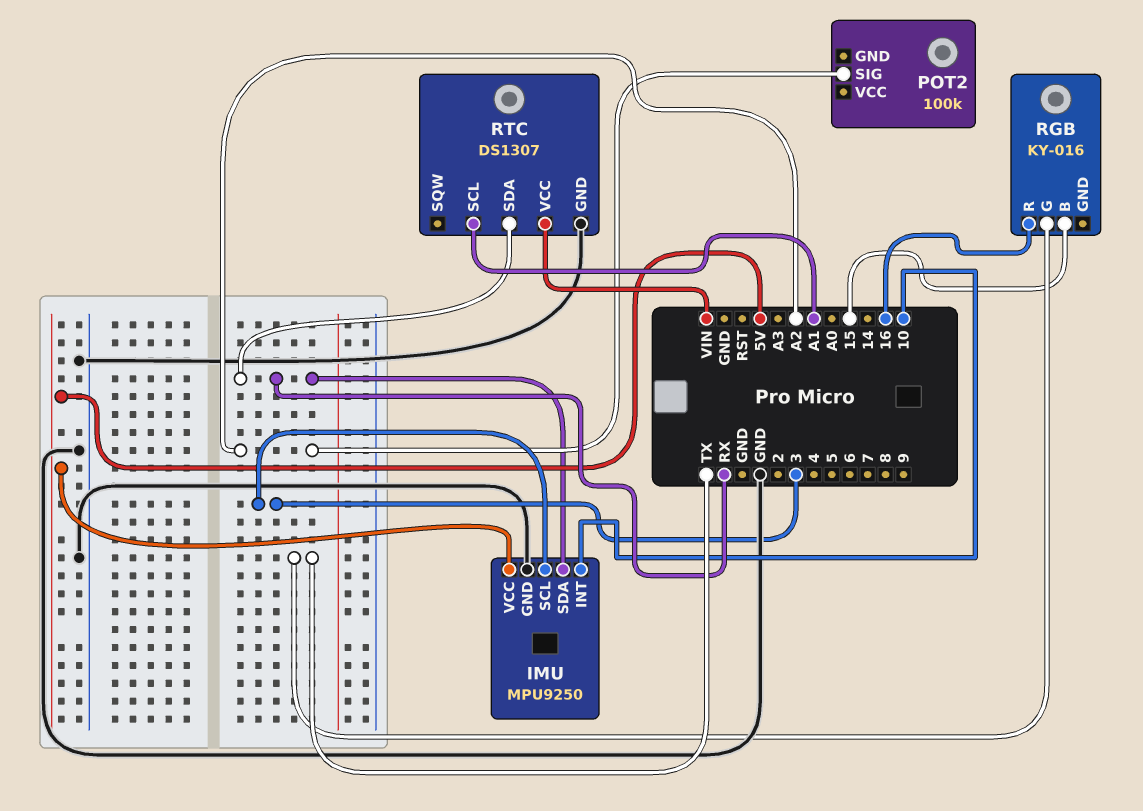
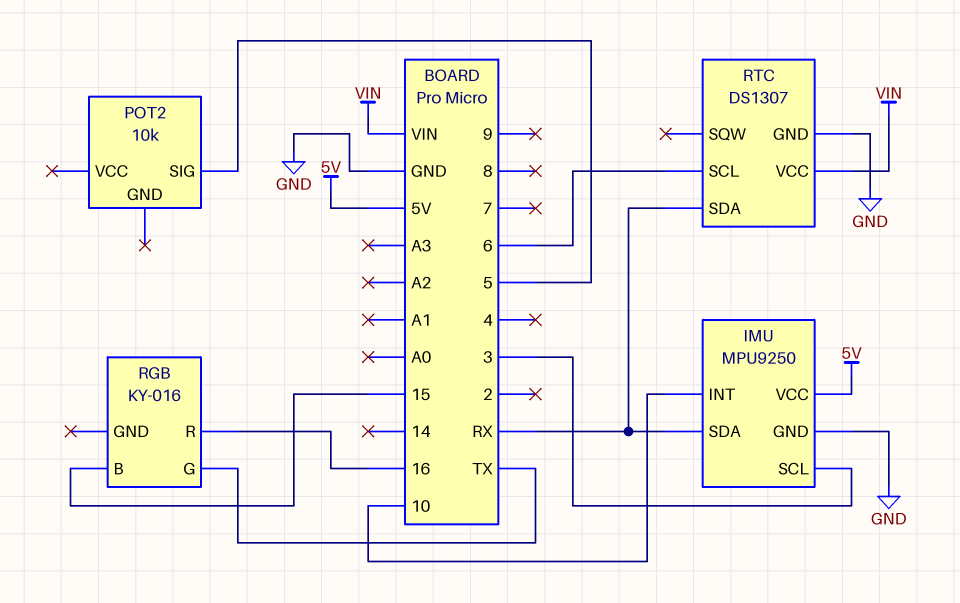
POT2: 100k -> 10k
POT2 pin SIG: A2 -> 5
RTC pin SCL: A1 -> 6

